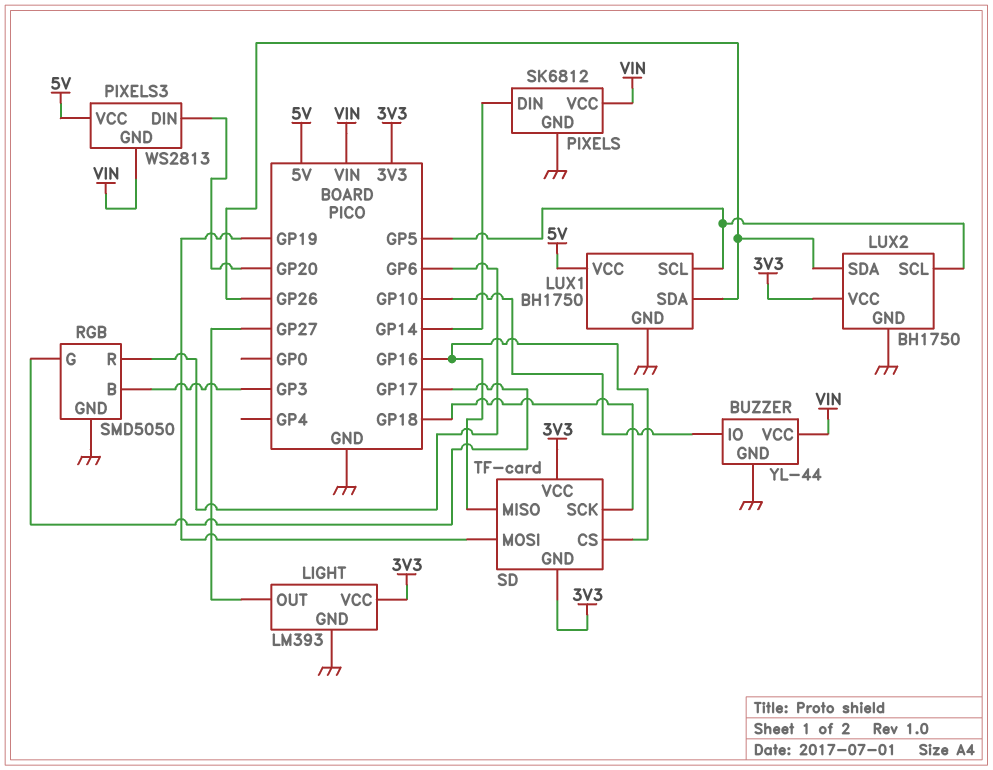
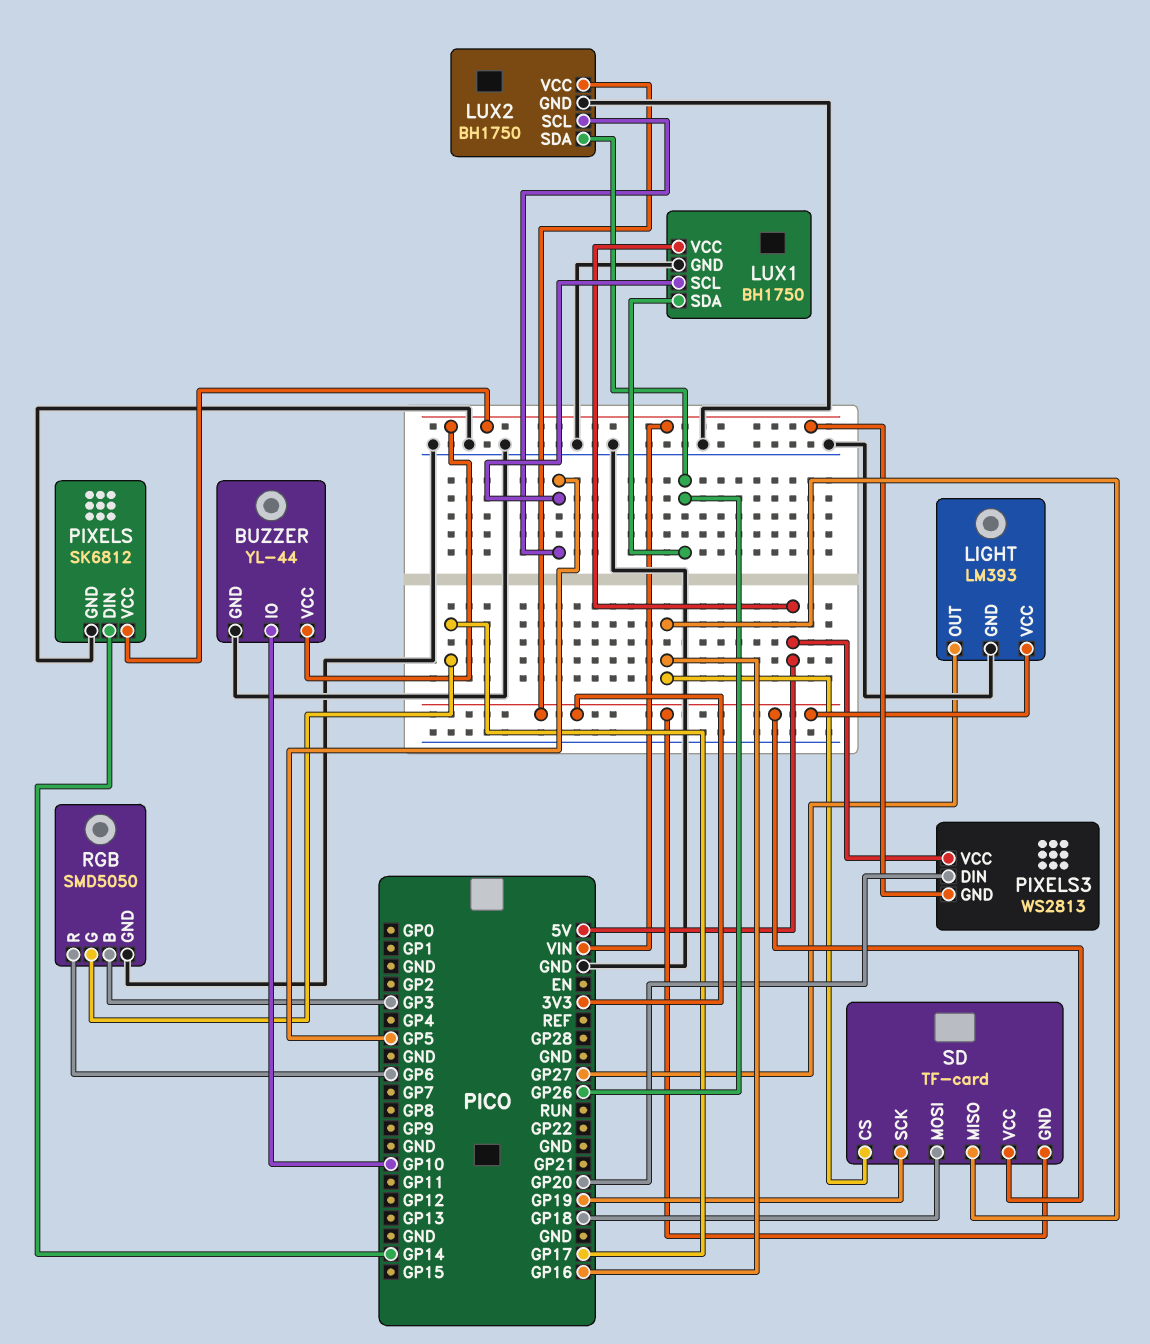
SD pin MOSI: GP19 -> GP18
SD pin SCK: GP18 -> GP19

